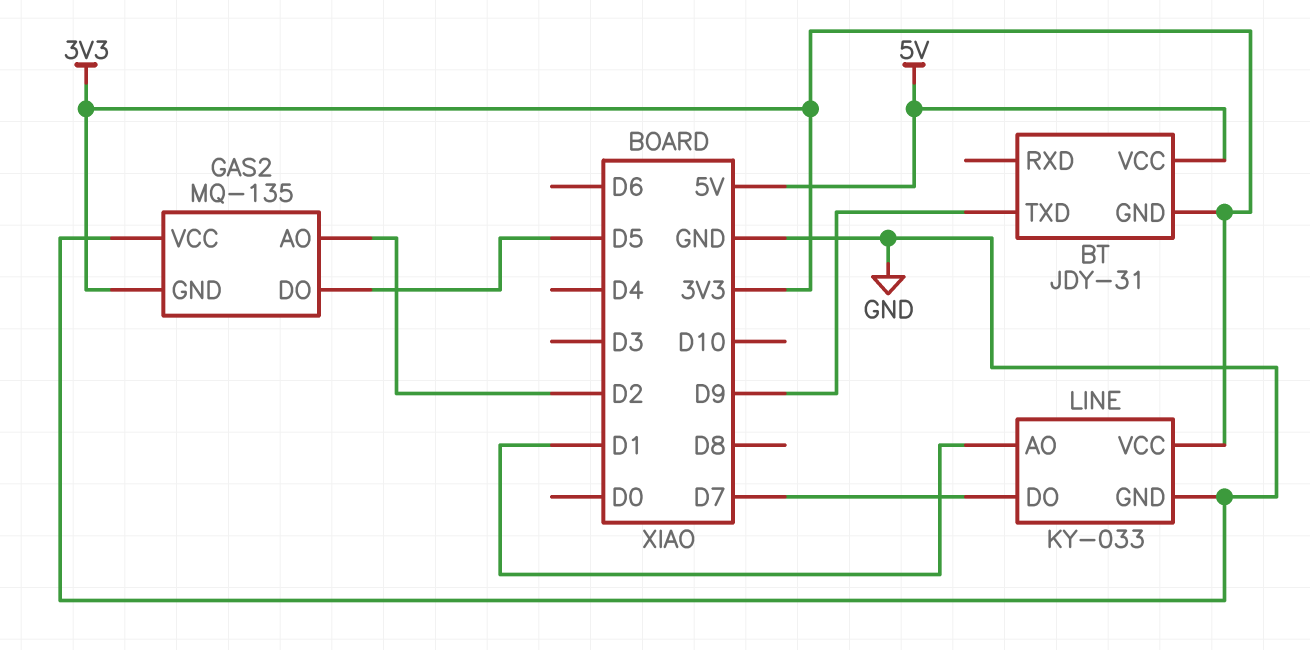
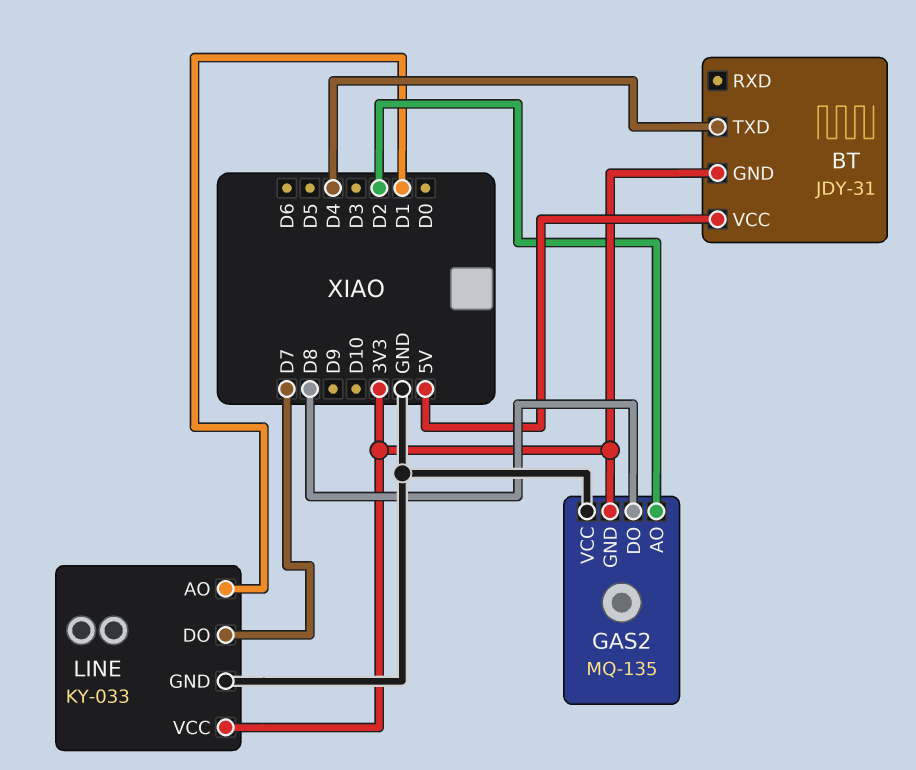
BT pin TXD: D9 -> D4
GAS2 pin DO: D5 -> D8

